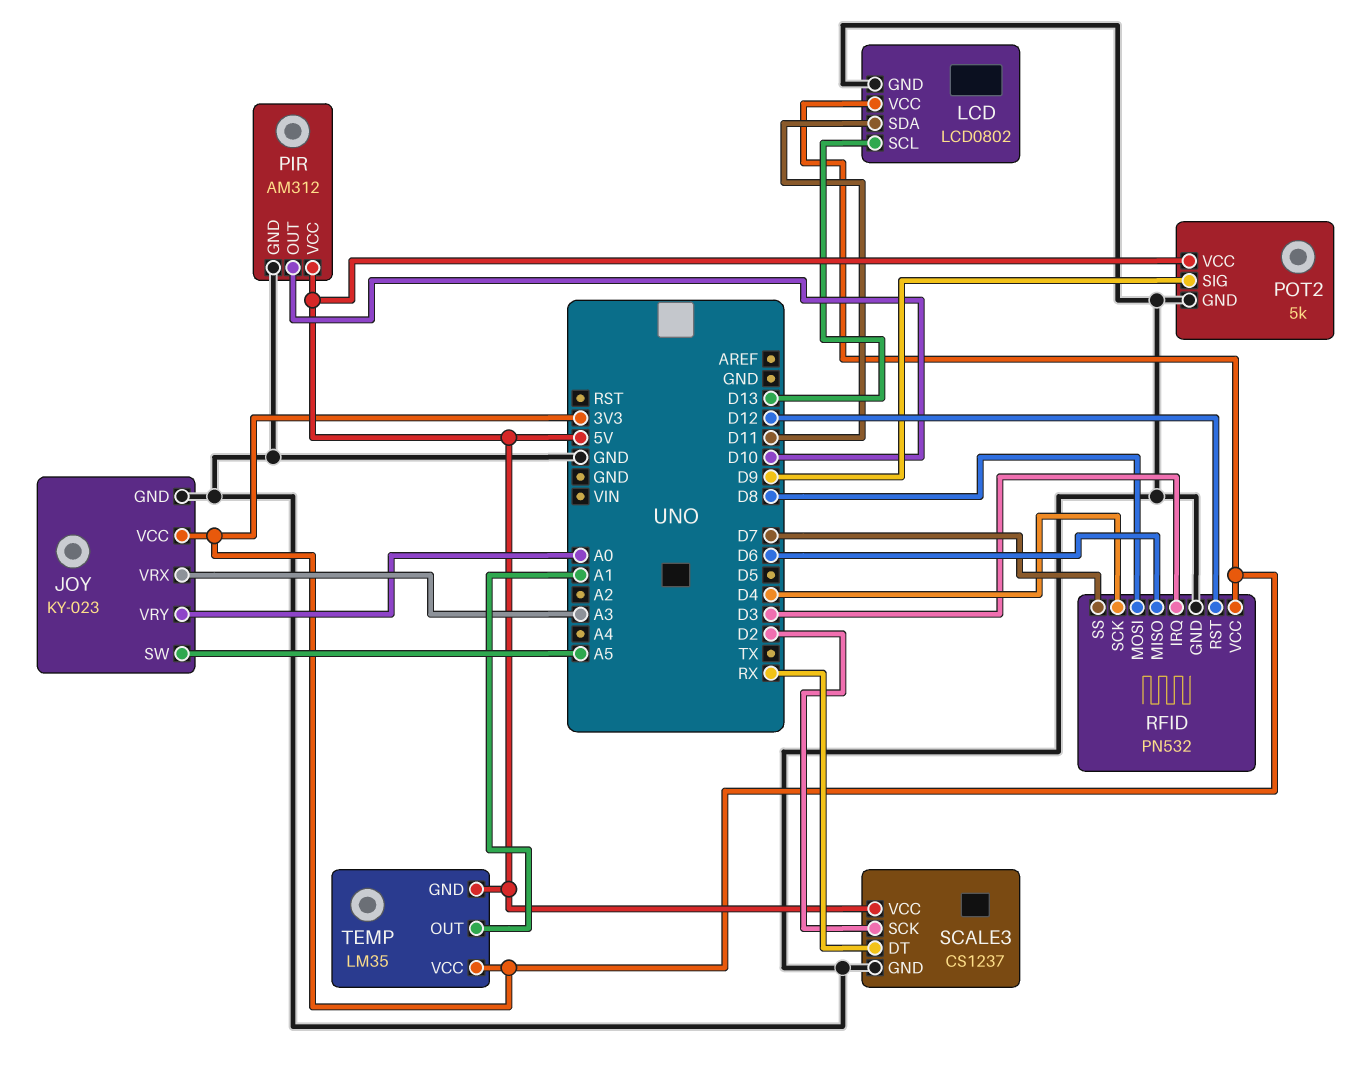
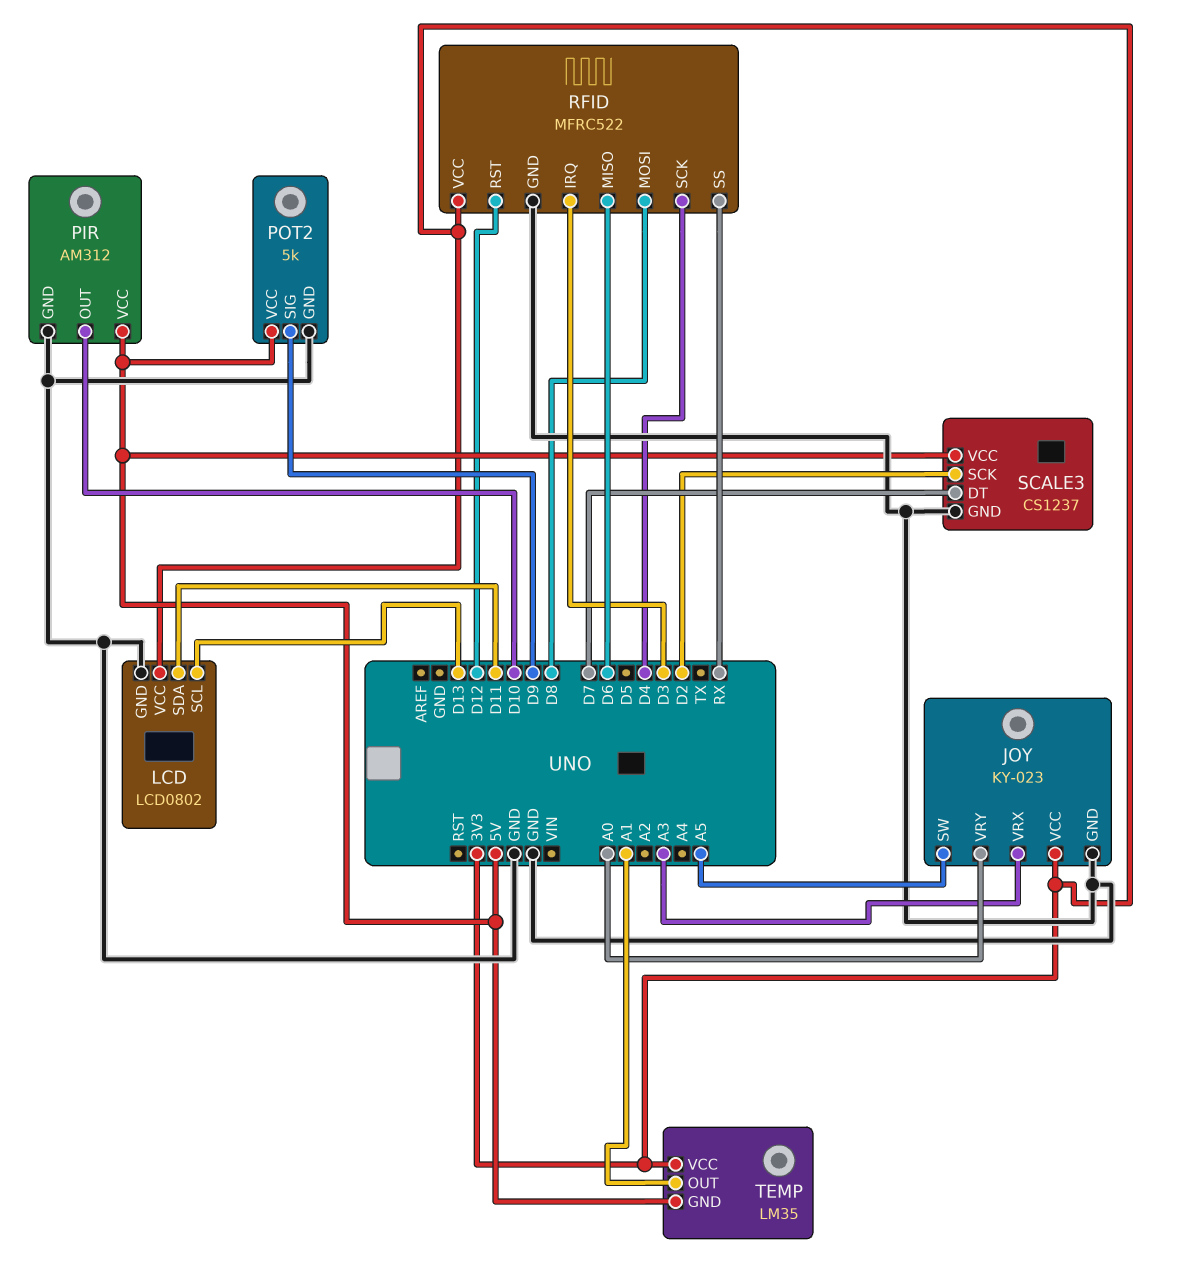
RFID: PN532 -> MFRC522
RFID pin SS: D7 -> RX
SCALE3 pin DT: RX -> D7

